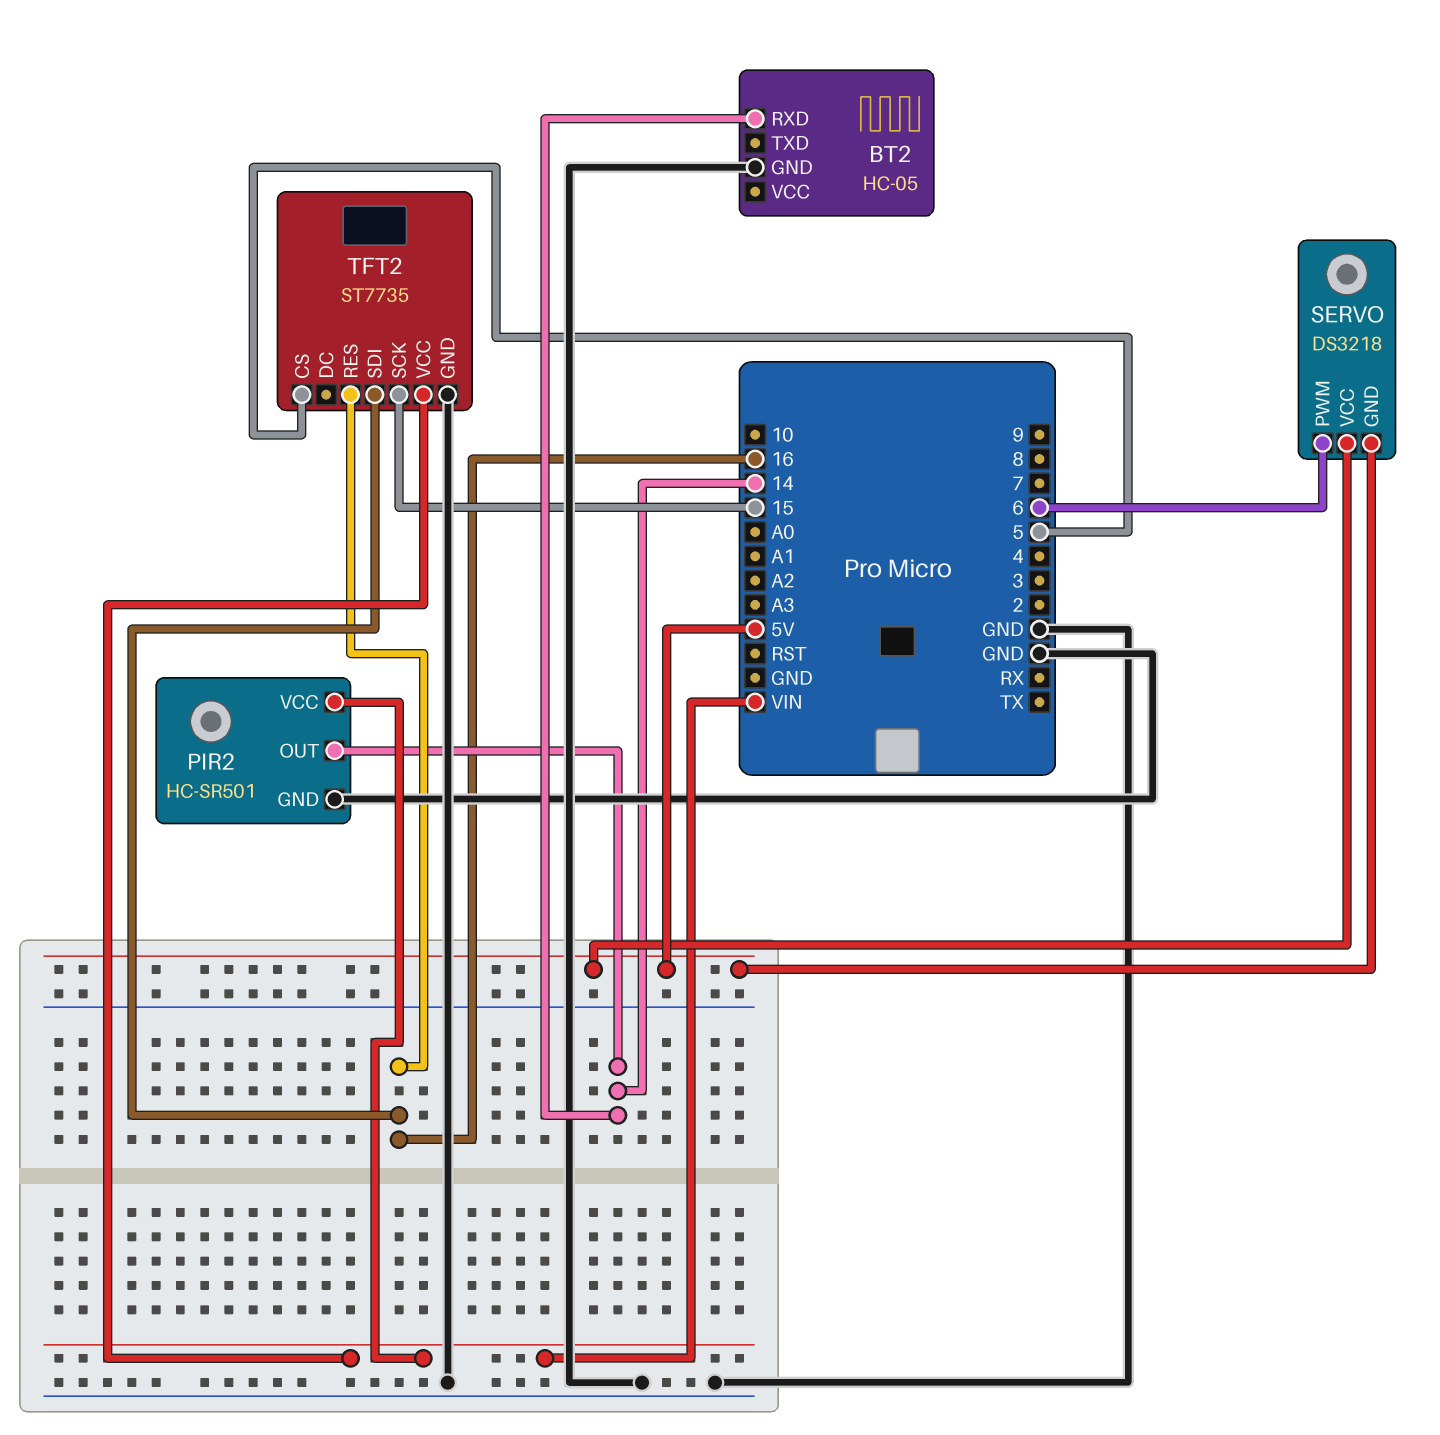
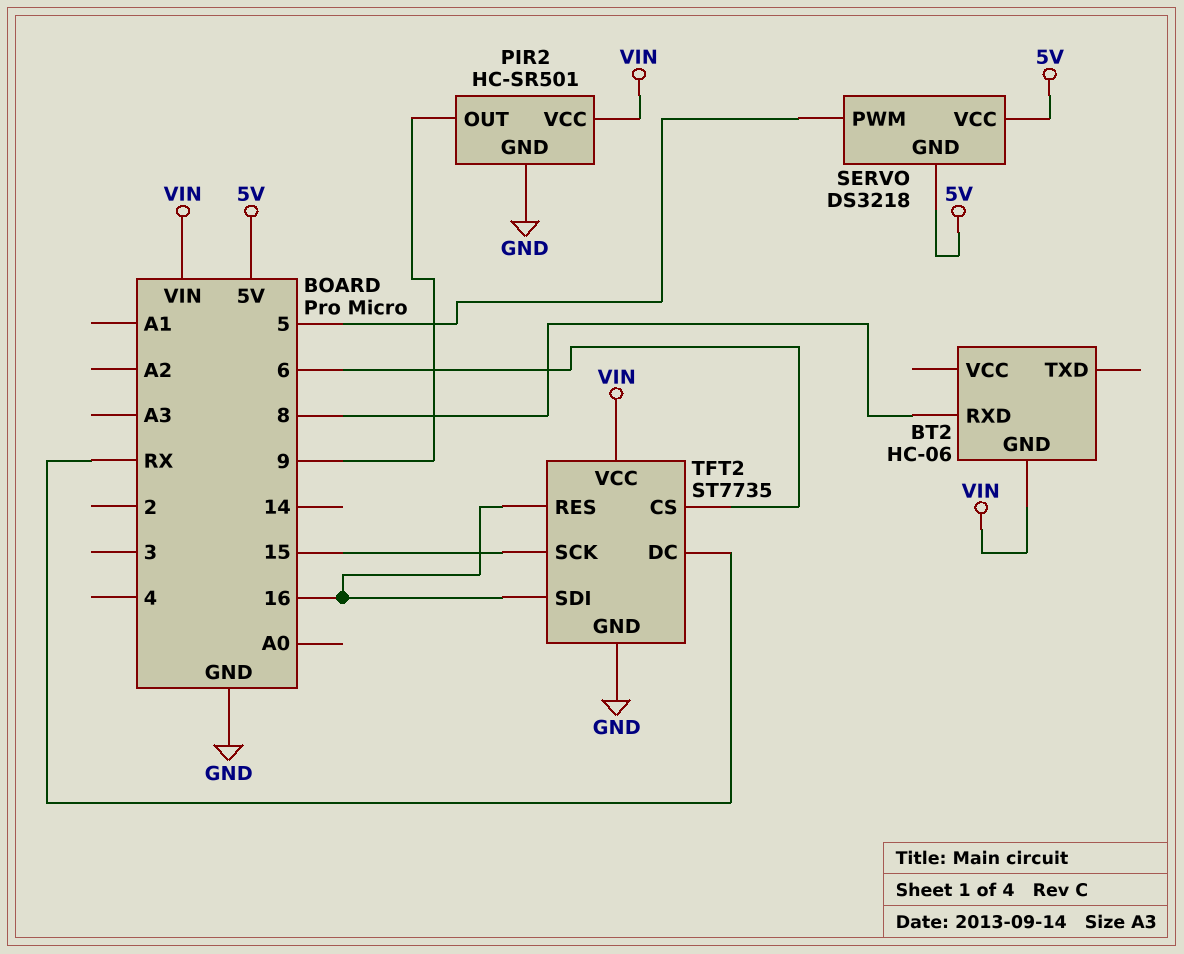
BT2: HC-05 -> HC-06
BT2 pin GND: GND -> VIN
BT2 pin RXD: 14 -> 8
PIR2 pin OUT: 14 -> 9
SERVO pin PWM: 6 -> 5
TFT2 pin CS: 5 -> 6
TFT2 pin DC: none -> RX

